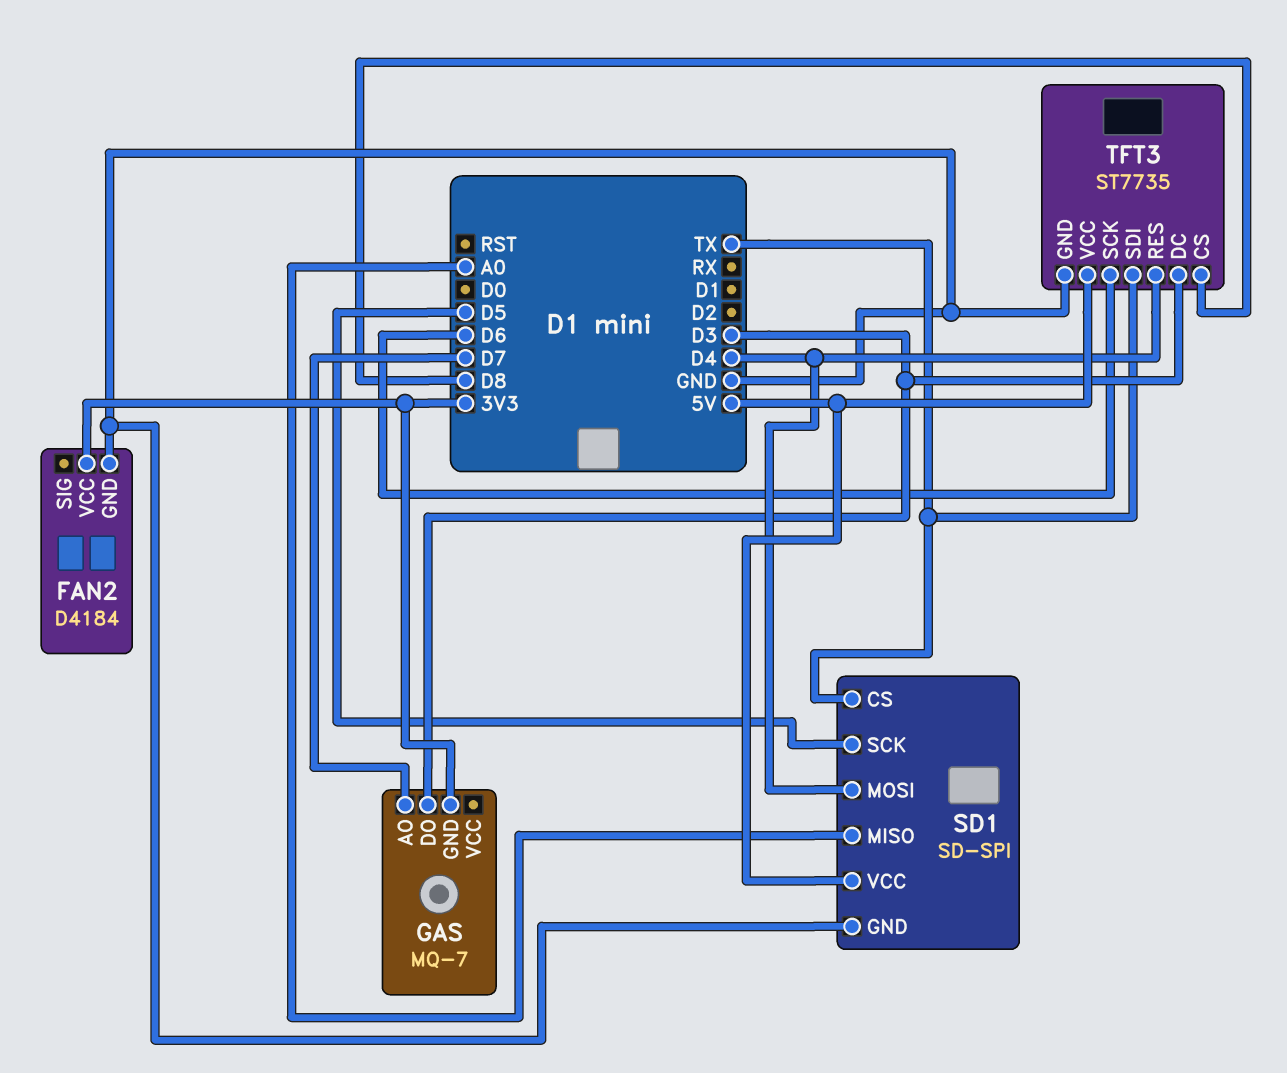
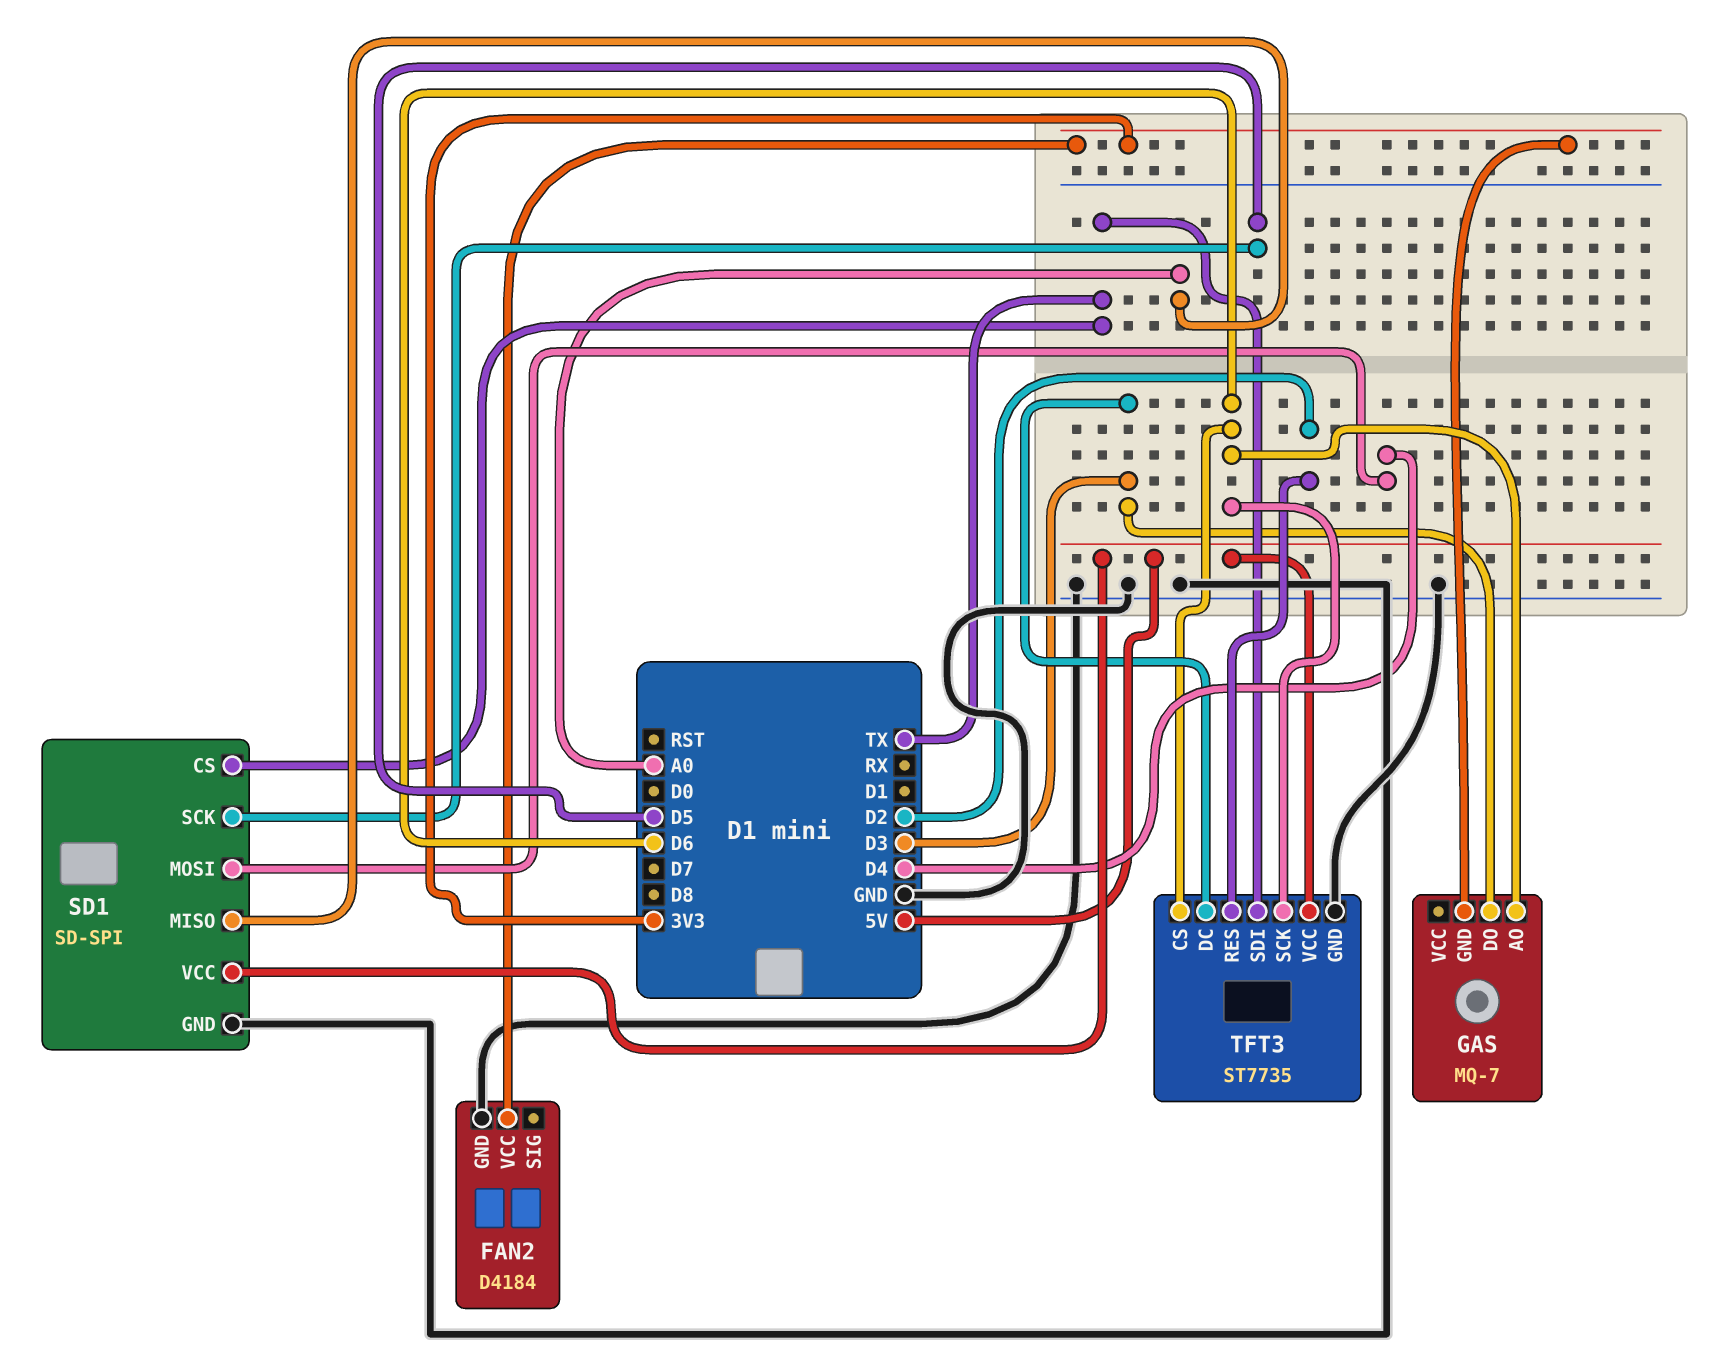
GAS pin AO: D7 -> D6
TFT3 pin CS: D8 -> D6
TFT3 pin RES: D4 -> D2

